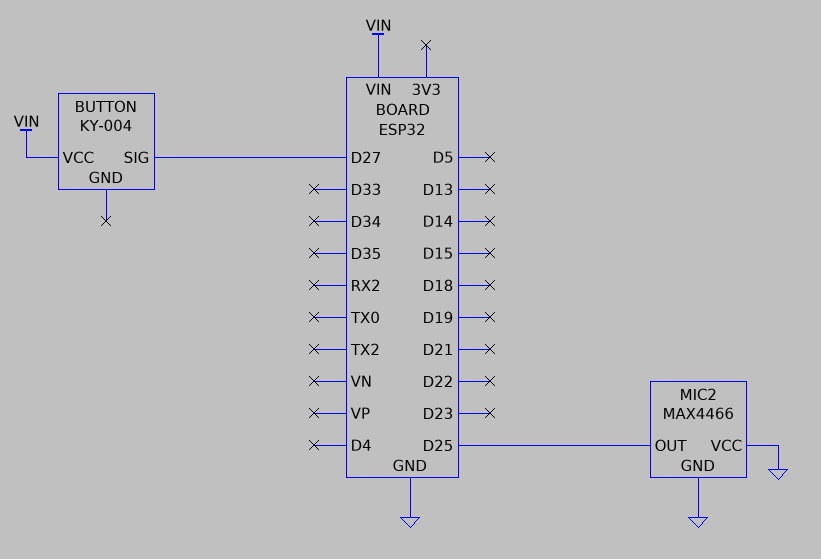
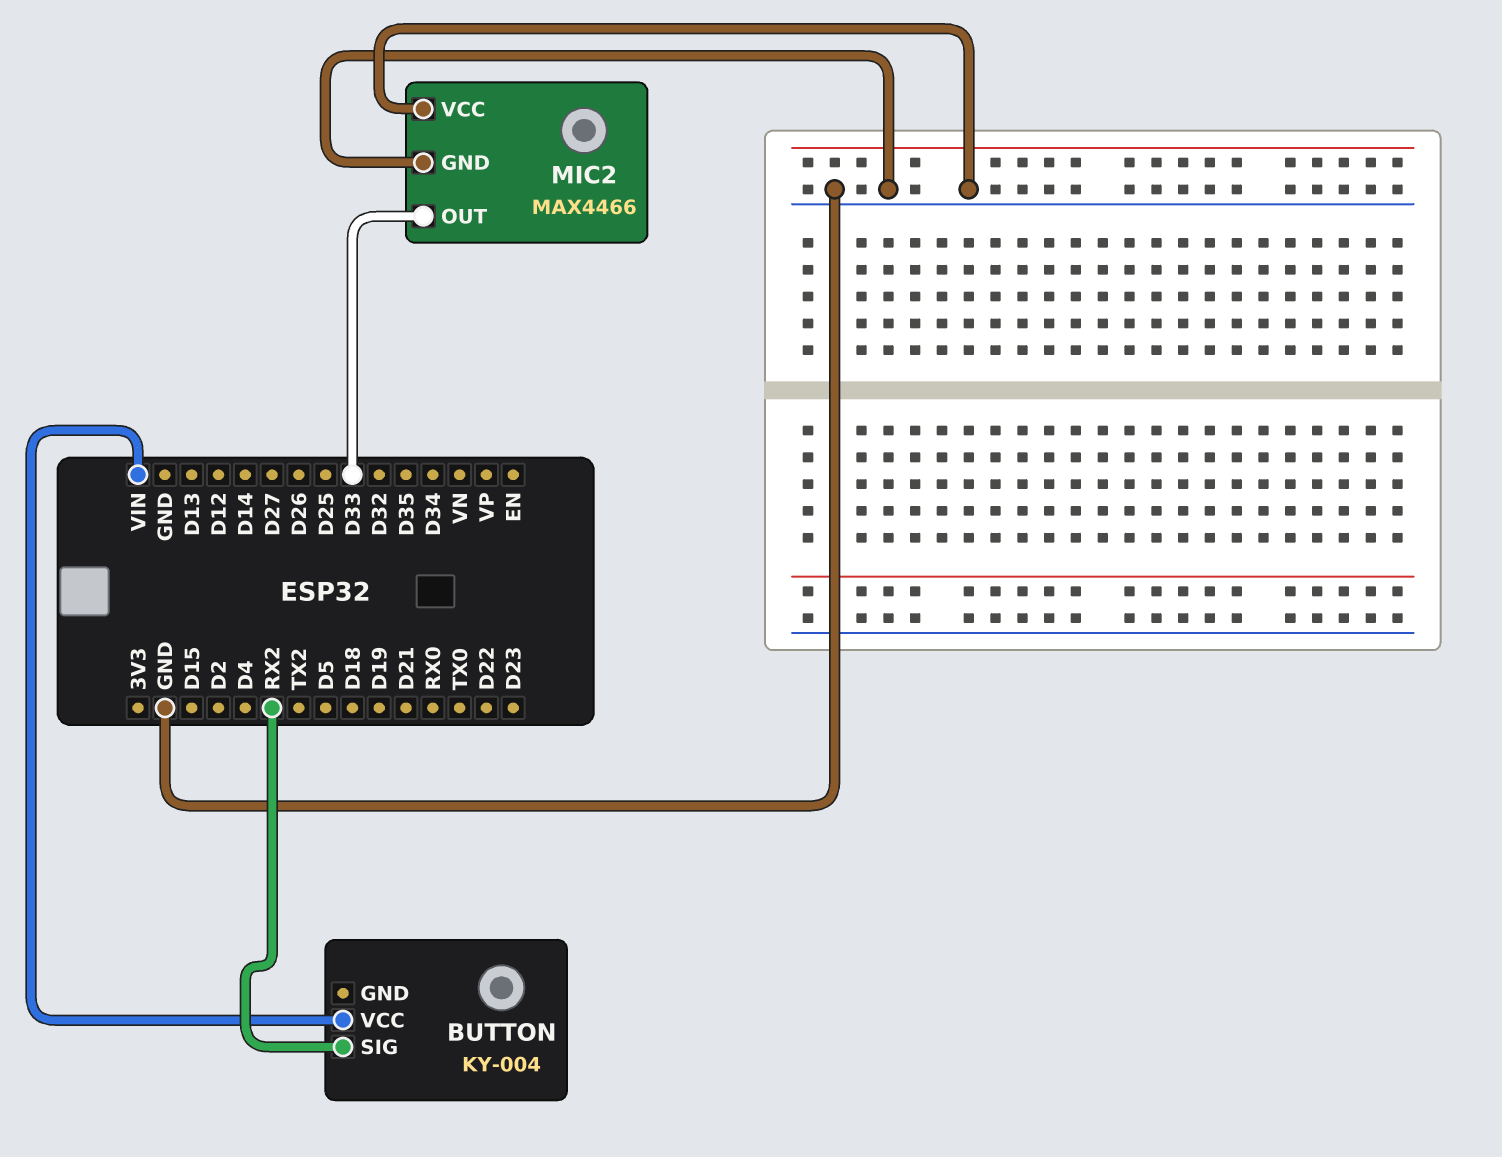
BUTTON pin SIG: D27 -> RX2
MIC2 pin OUT: D25 -> D33

